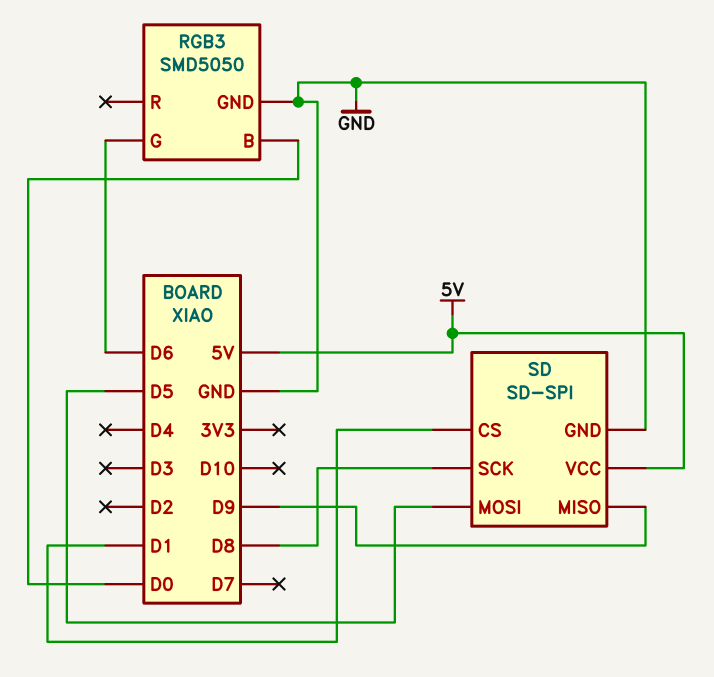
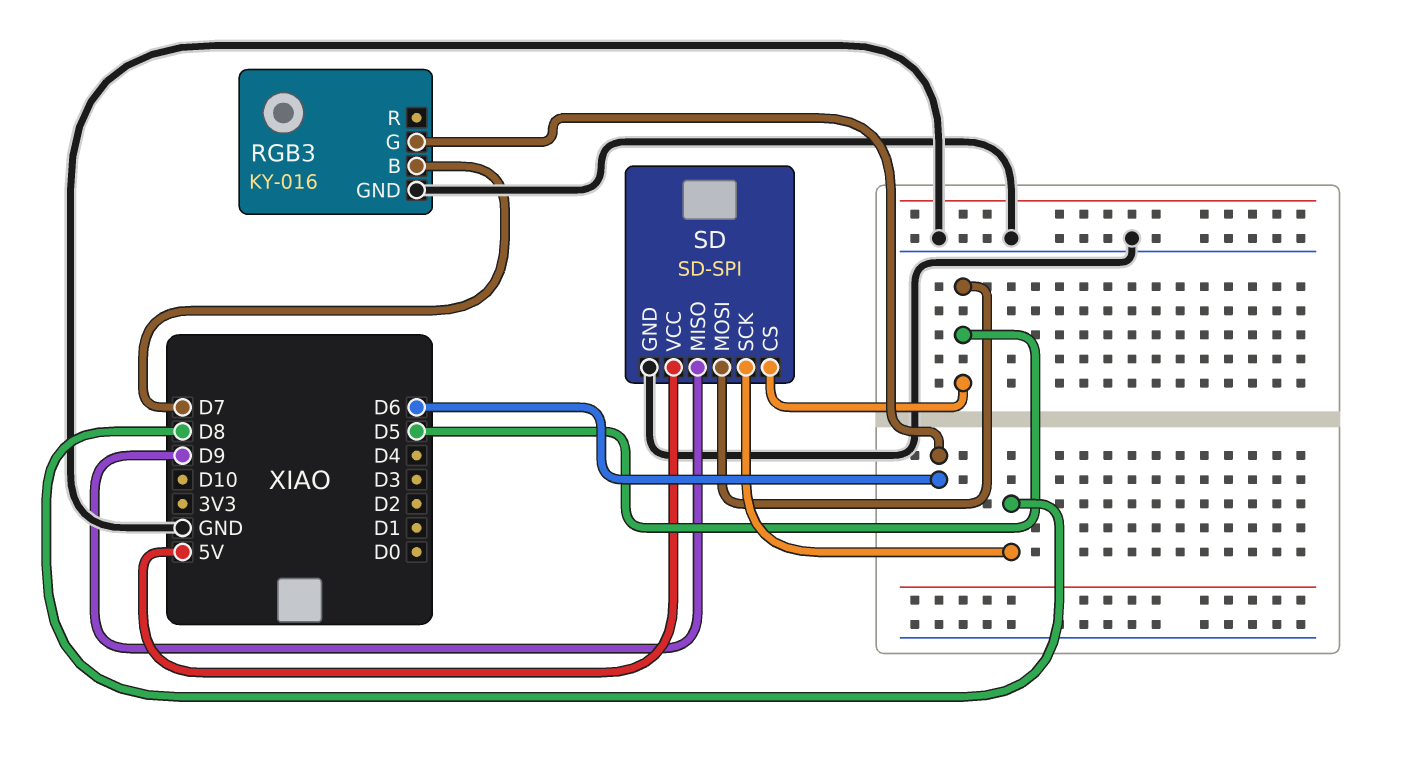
RGB3: SMD5050 -> KY-016
RGB3 pin B: D0 -> D7
SD pin CS: D1 -> D5

